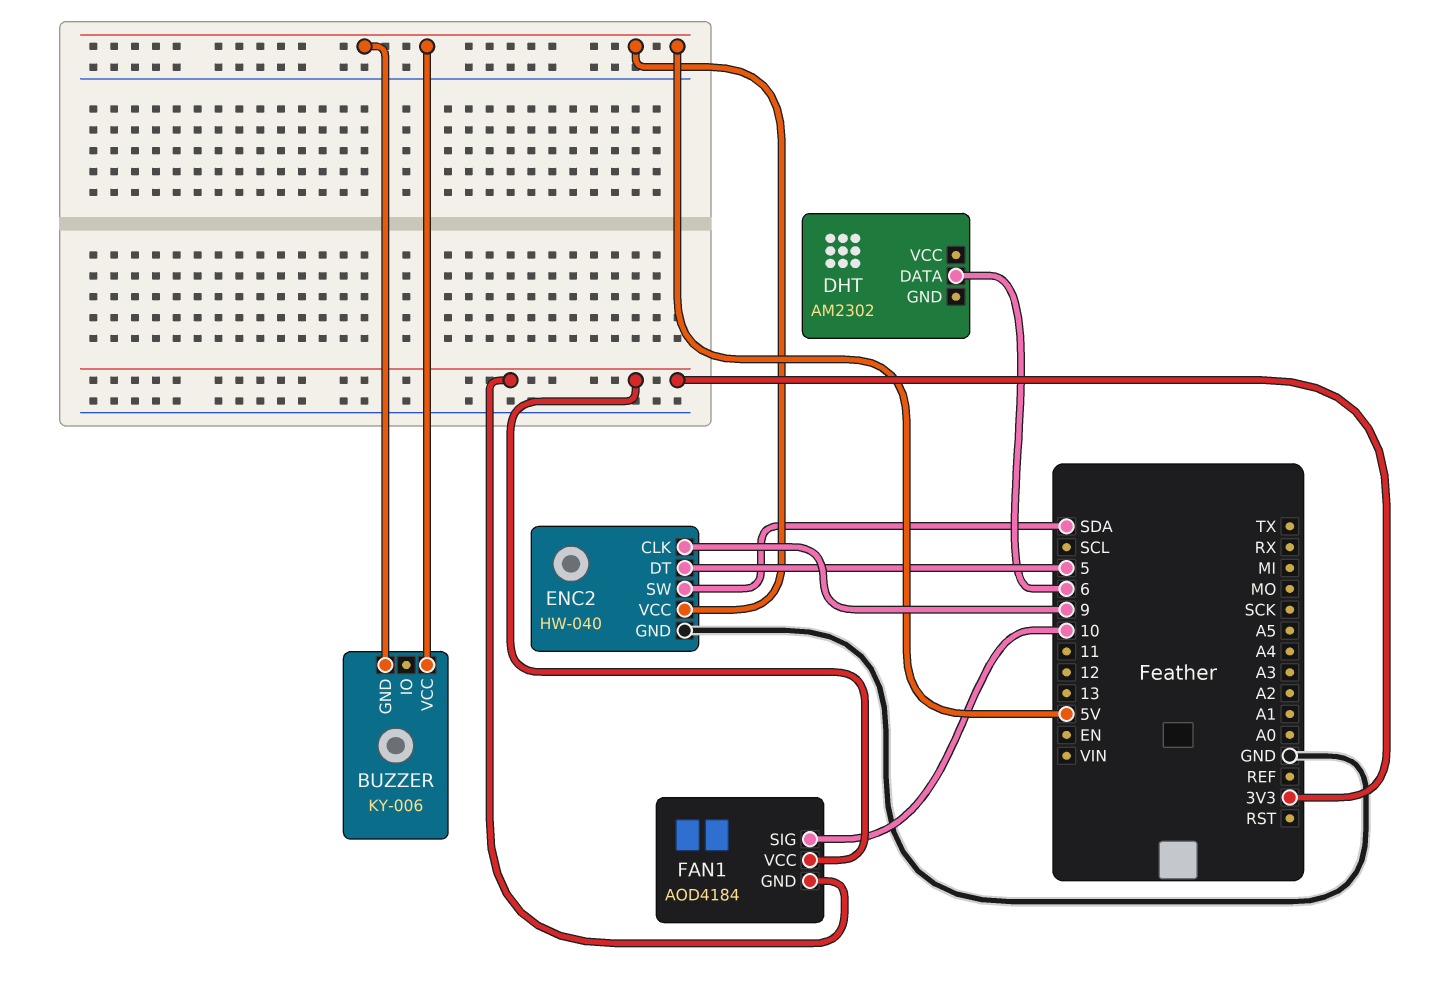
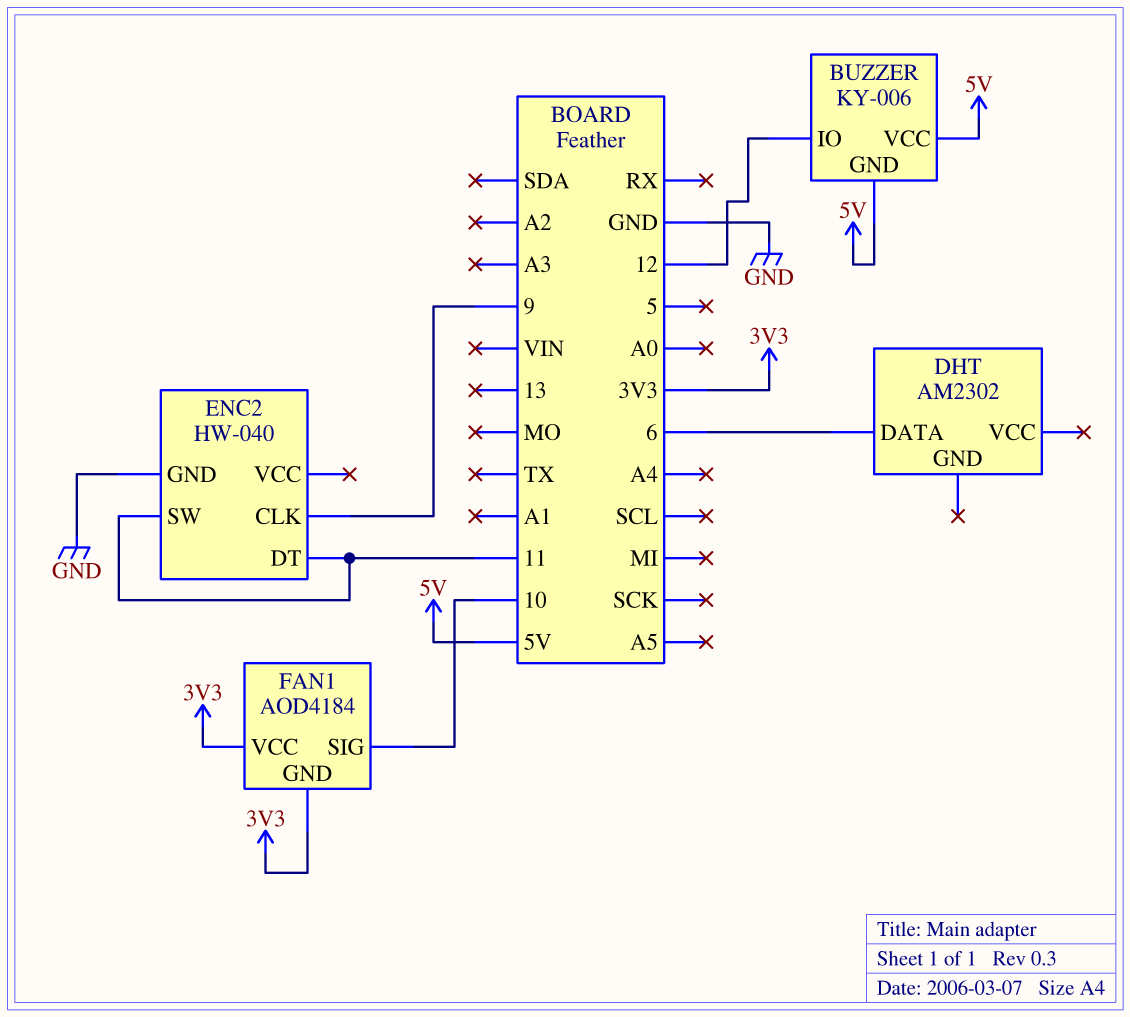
BUZZER pin IO: none -> 12
ENC2 pin DT: 5 -> 11
ENC2 pin SW: SDA -> 11
ENC2 pin VCC: 5V -> none

